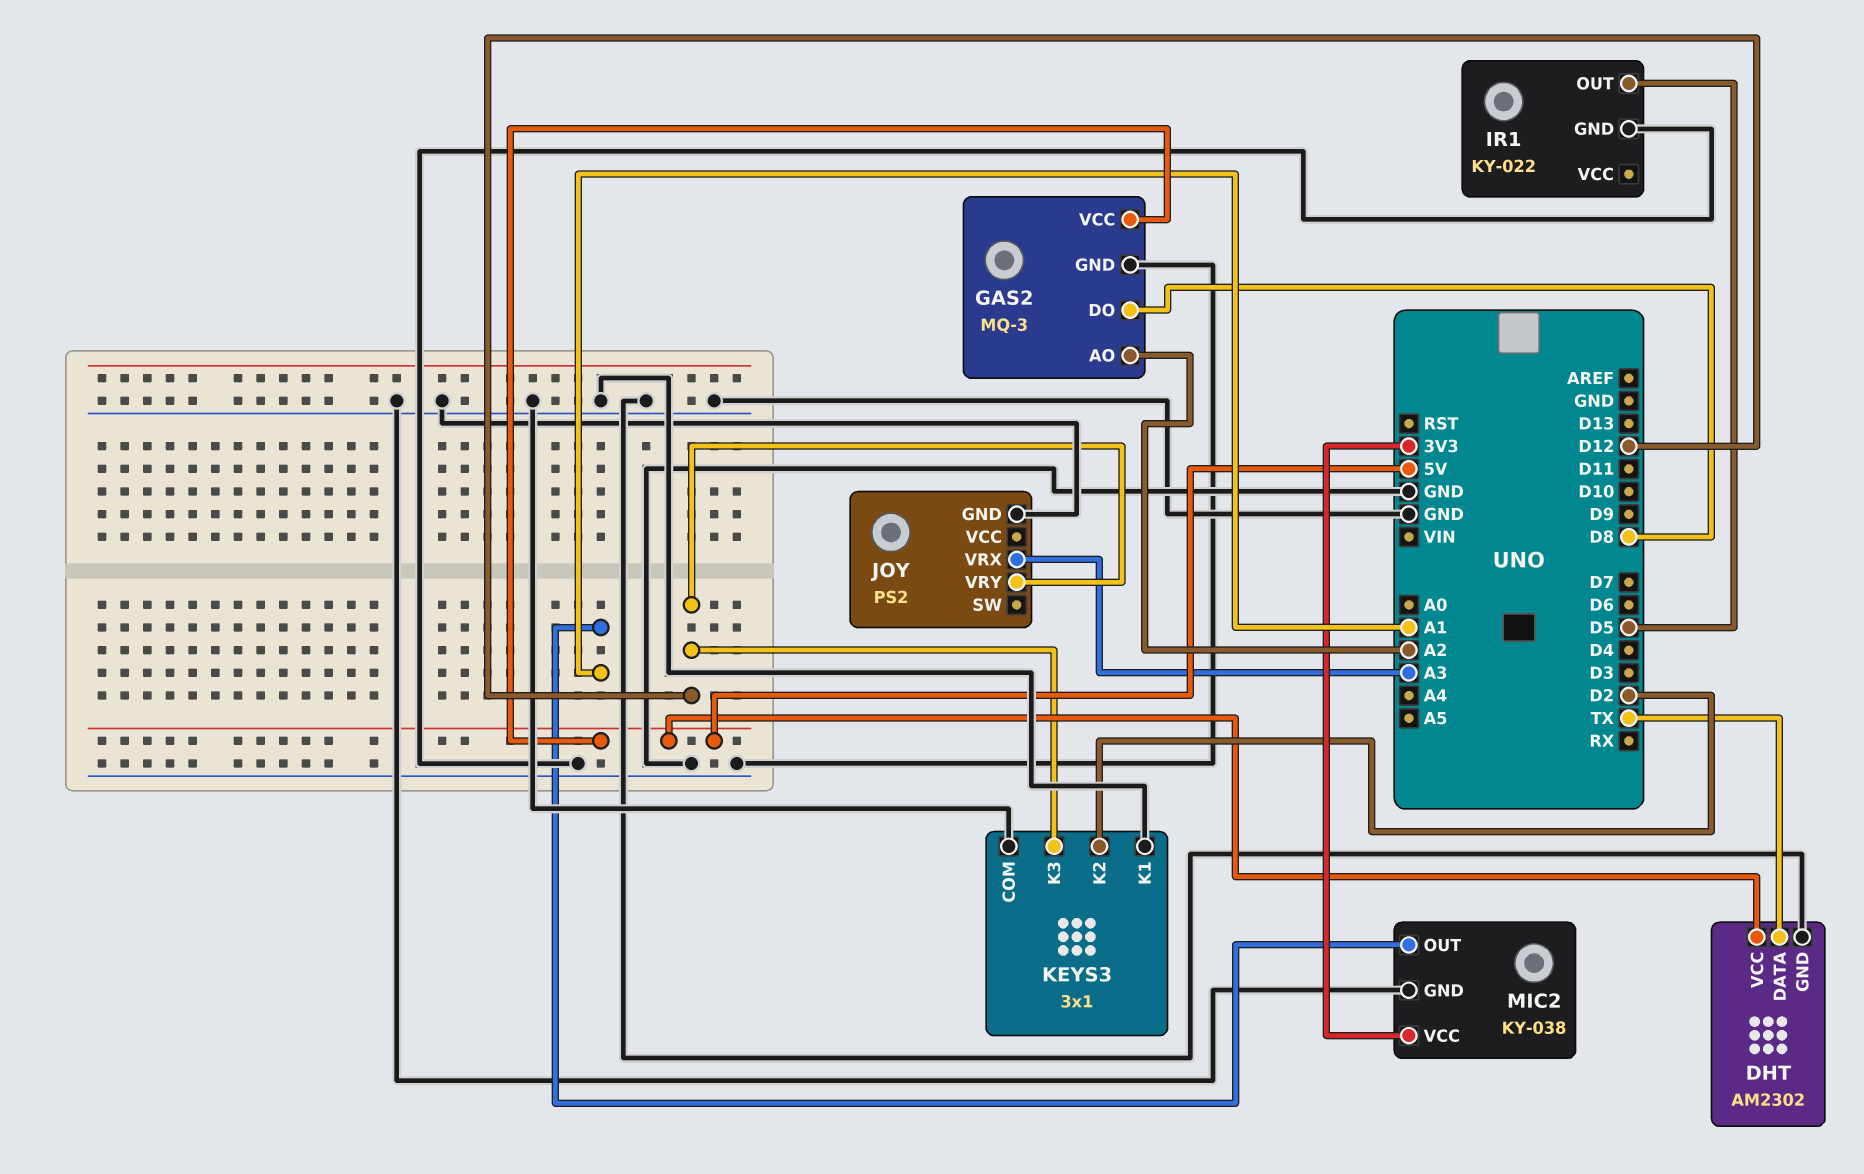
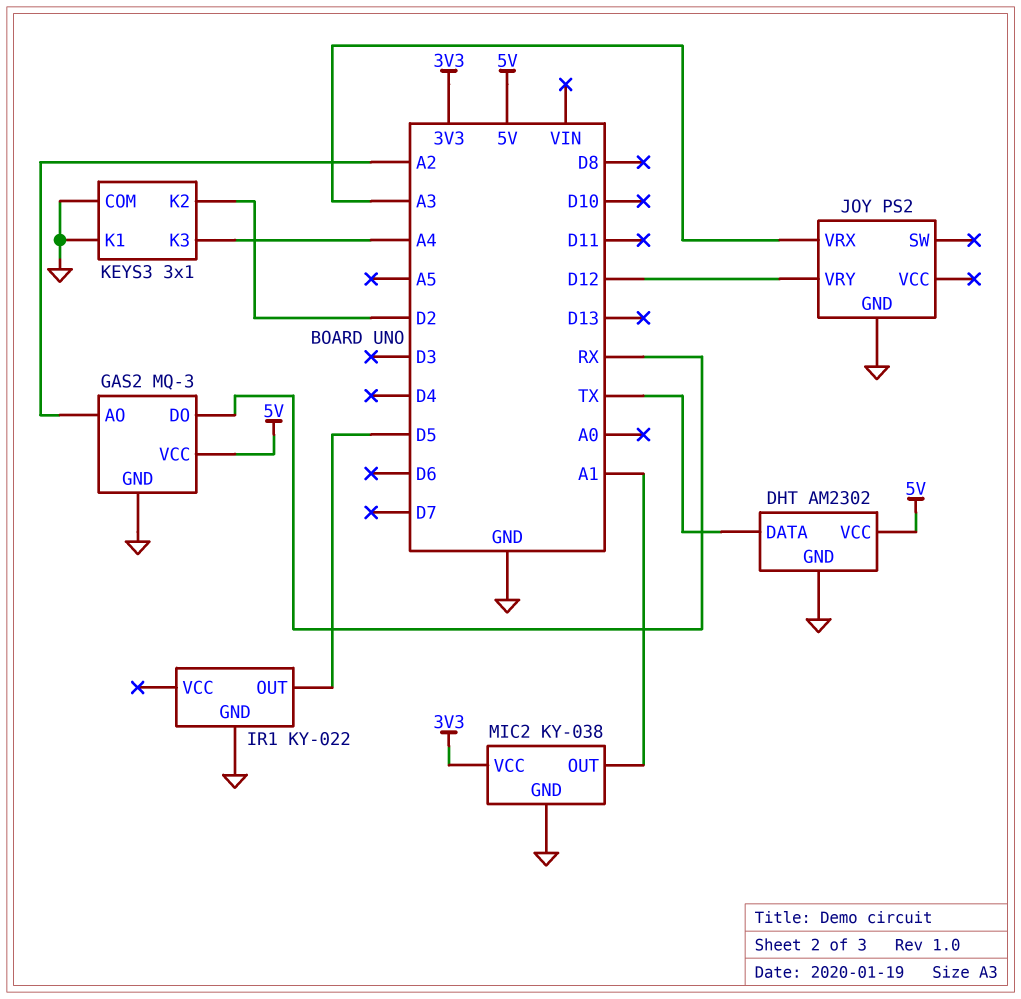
GAS2 pin DO: D8 -> RX
KEYS3 pin K3: D12 -> A4

